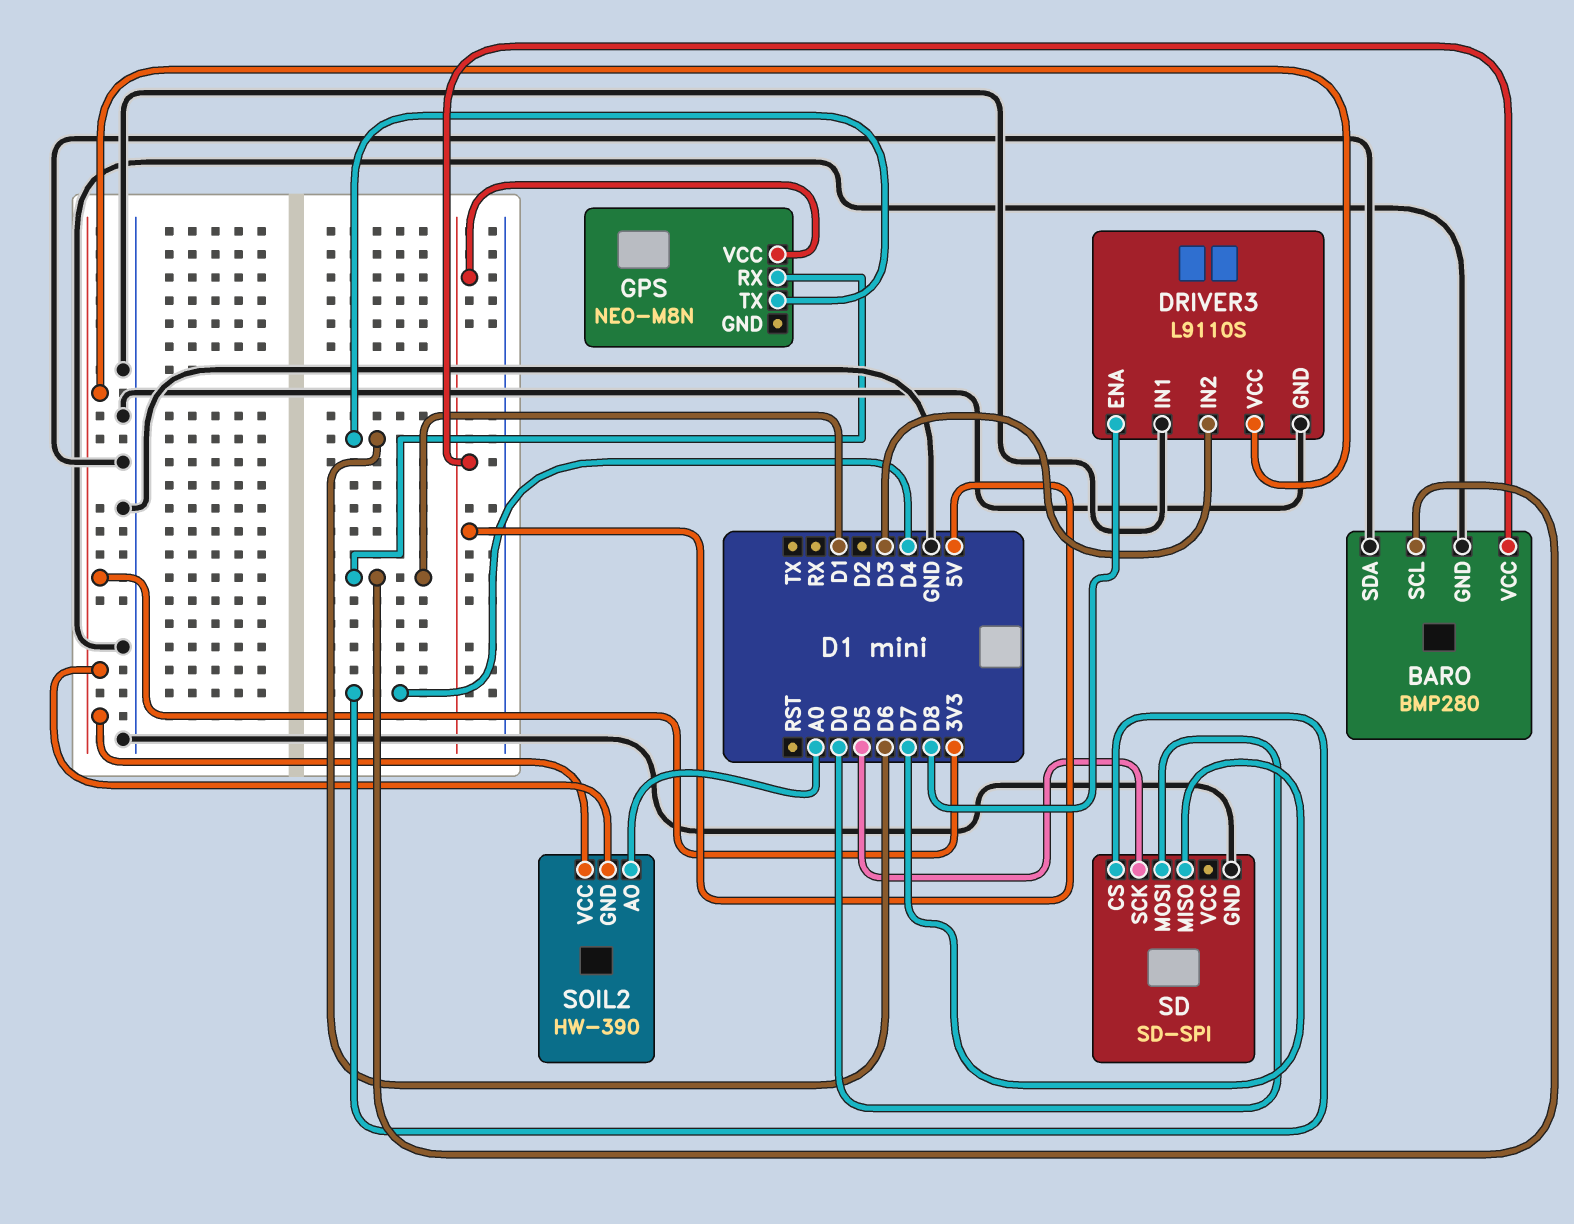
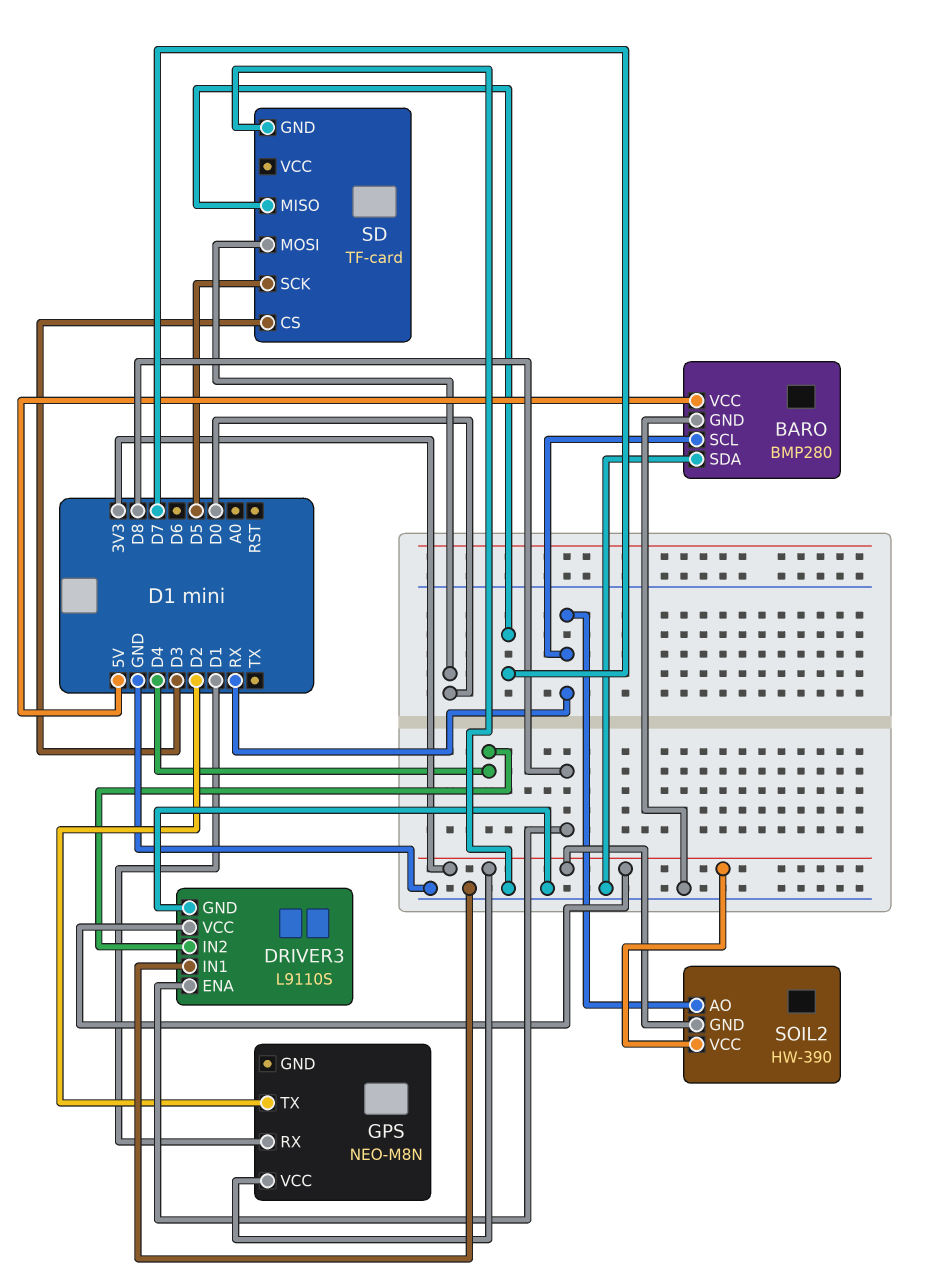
BARO pin SCL: D1 -> RX
DRIVER3 pin IN2: D3 -> D4
GPS pin TX: D6 -> D2
GPS pin VCC: 5V -> 3V3
SD: SD-SPI -> TF-card
SD pin CS: D4 -> D3
SOIL2 pin AO: A0 -> RX

